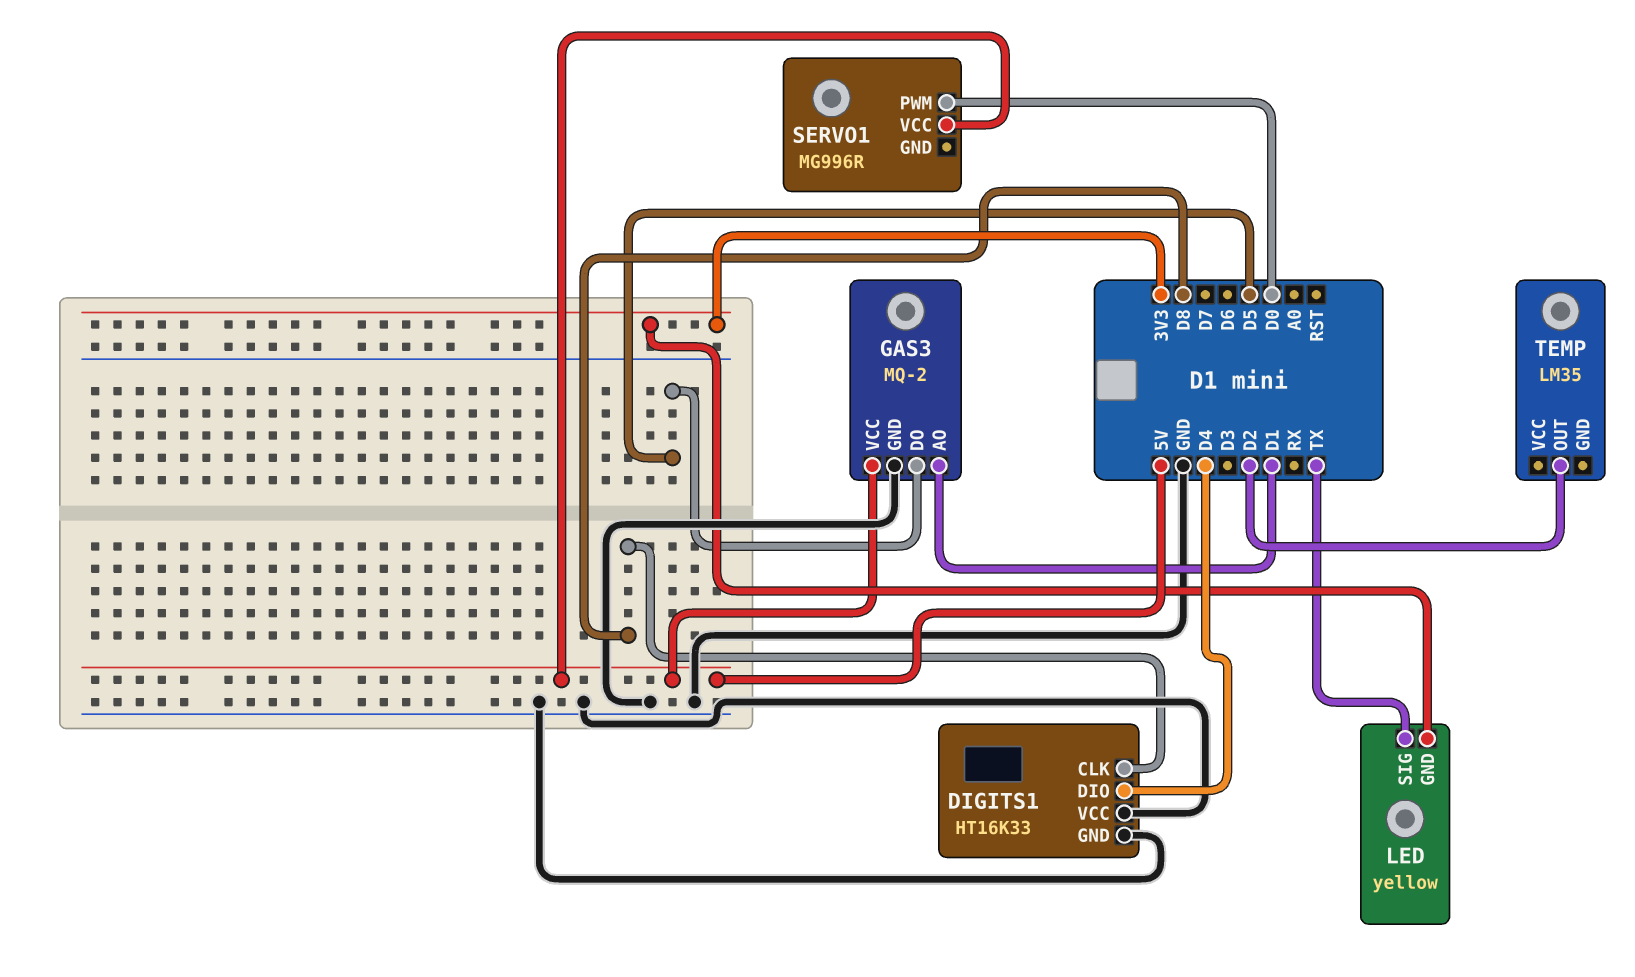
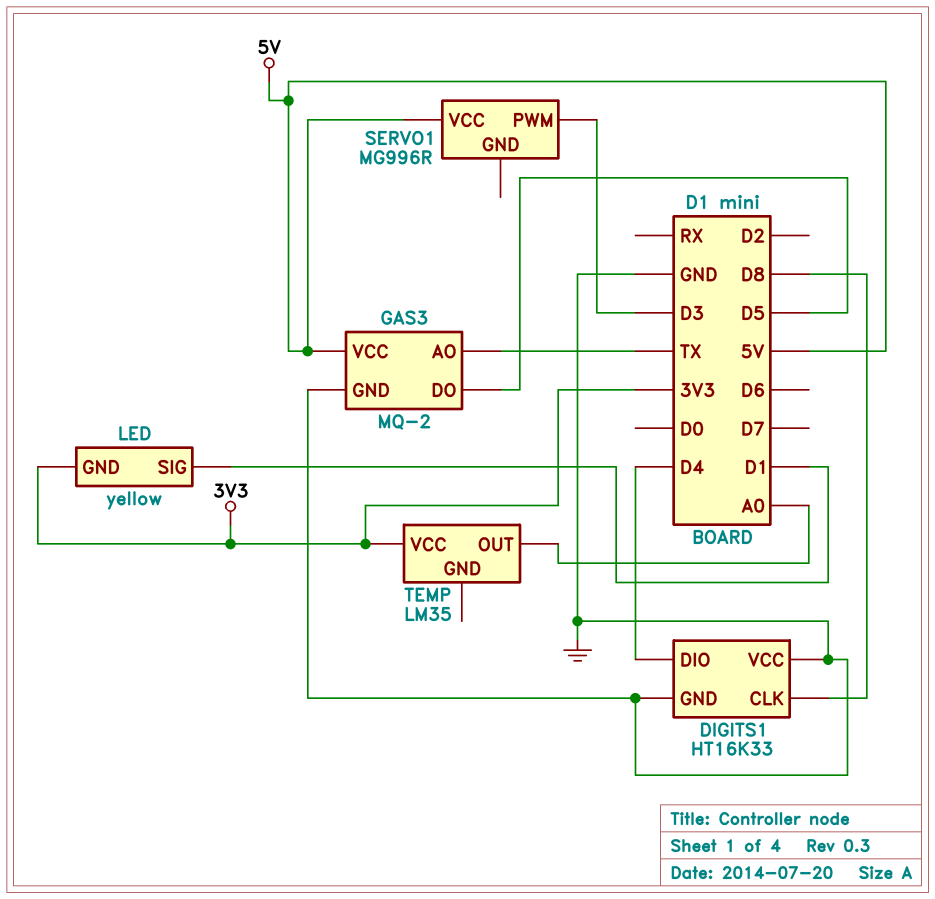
GAS3 pin AO: D1 -> TX
LED pin SIG: TX -> D1
SERVO1 pin PWM: D0 -> D3
TEMP pin OUT: D2 -> A0
TEMP pin VCC: none -> 3V3

